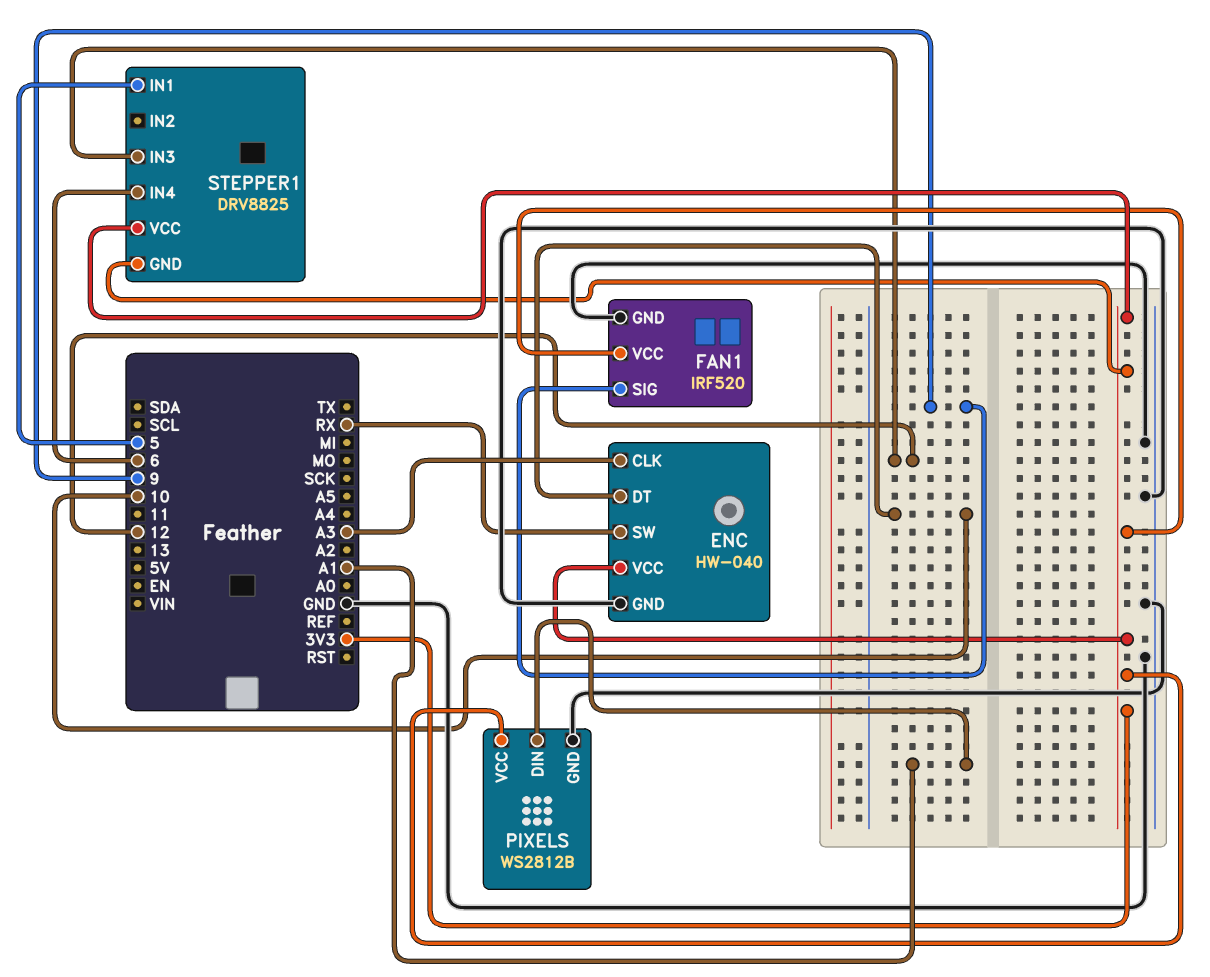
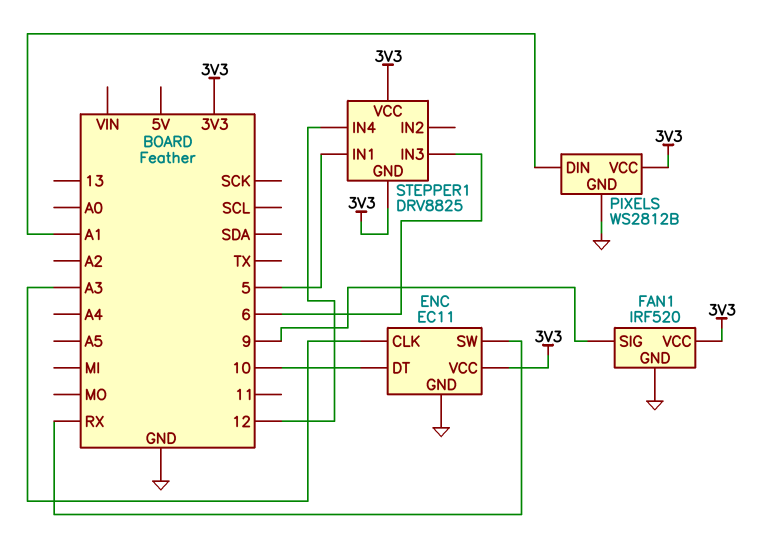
ENC: HW-040 -> EC11
STEPPER1 pin IN3: 12 -> 6
STEPPER1 pin IN4: 6 -> 12

